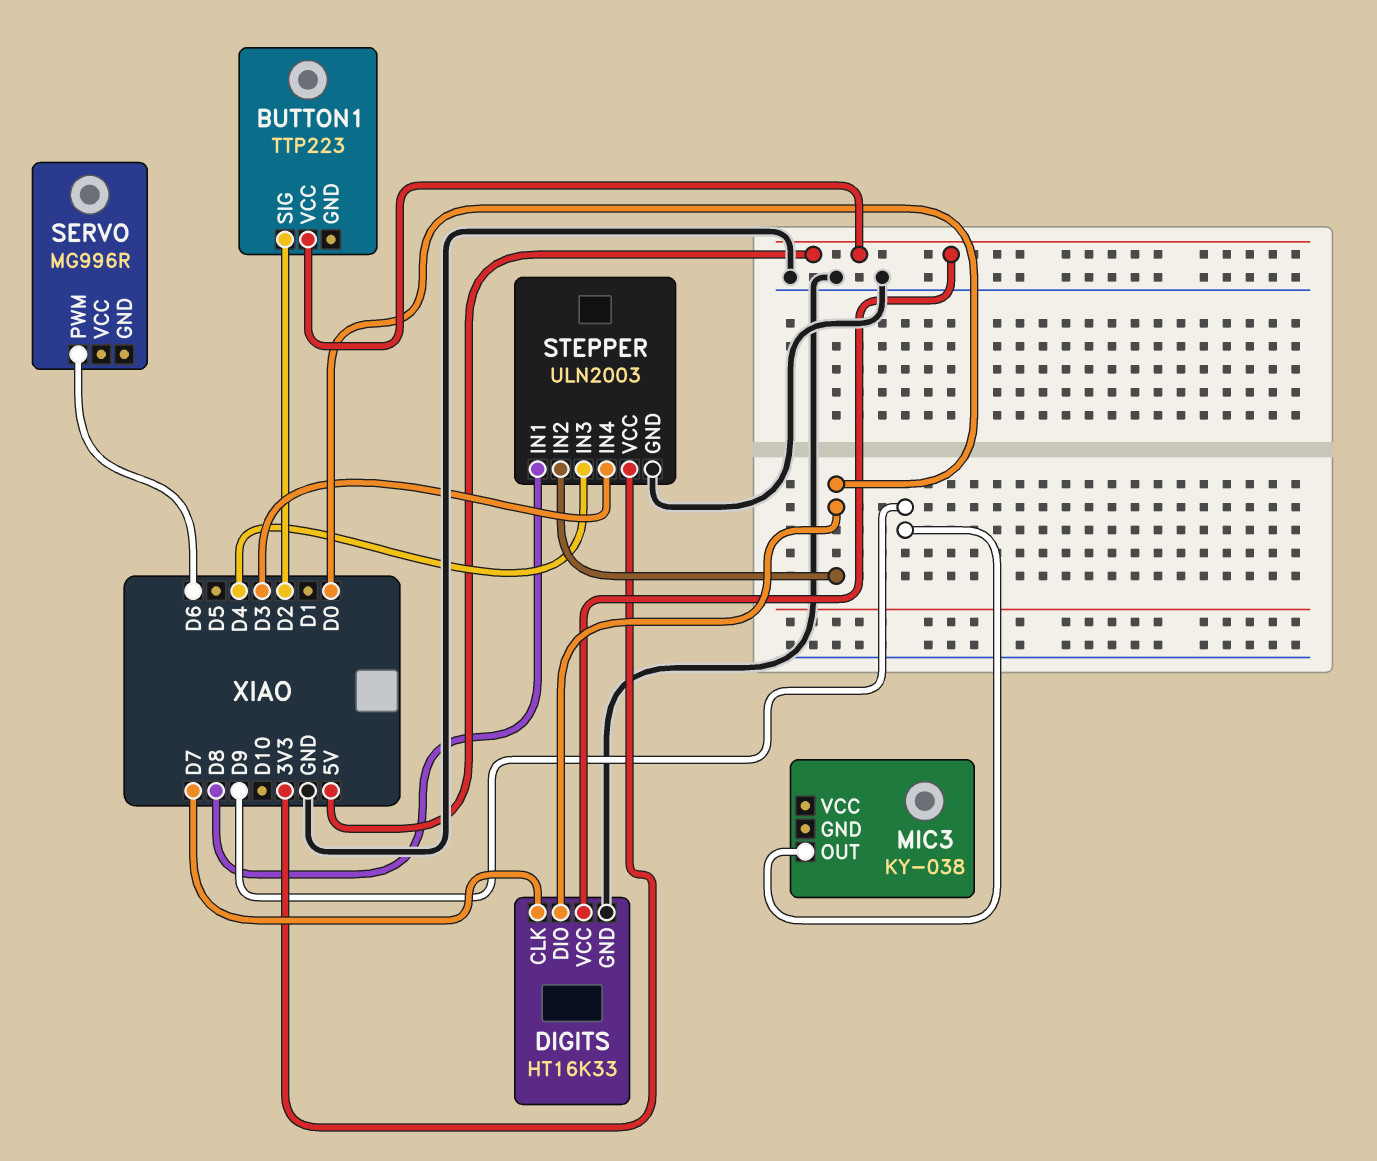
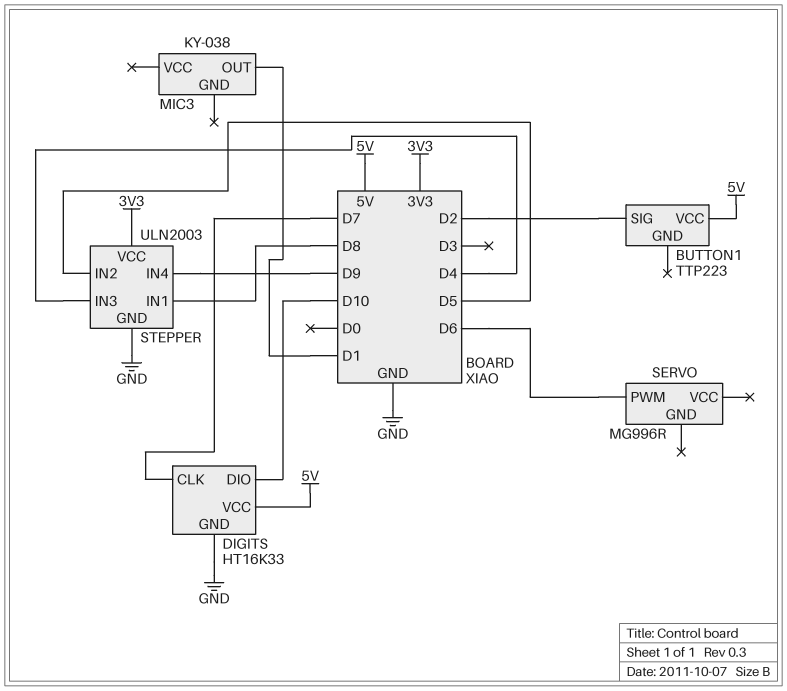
DIGITS pin DIO: D0 -> D10
MIC3 pin OUT: D9 -> D1
STEPPER pin IN2: D0 -> D5
STEPPER pin IN4: D3 -> D9

